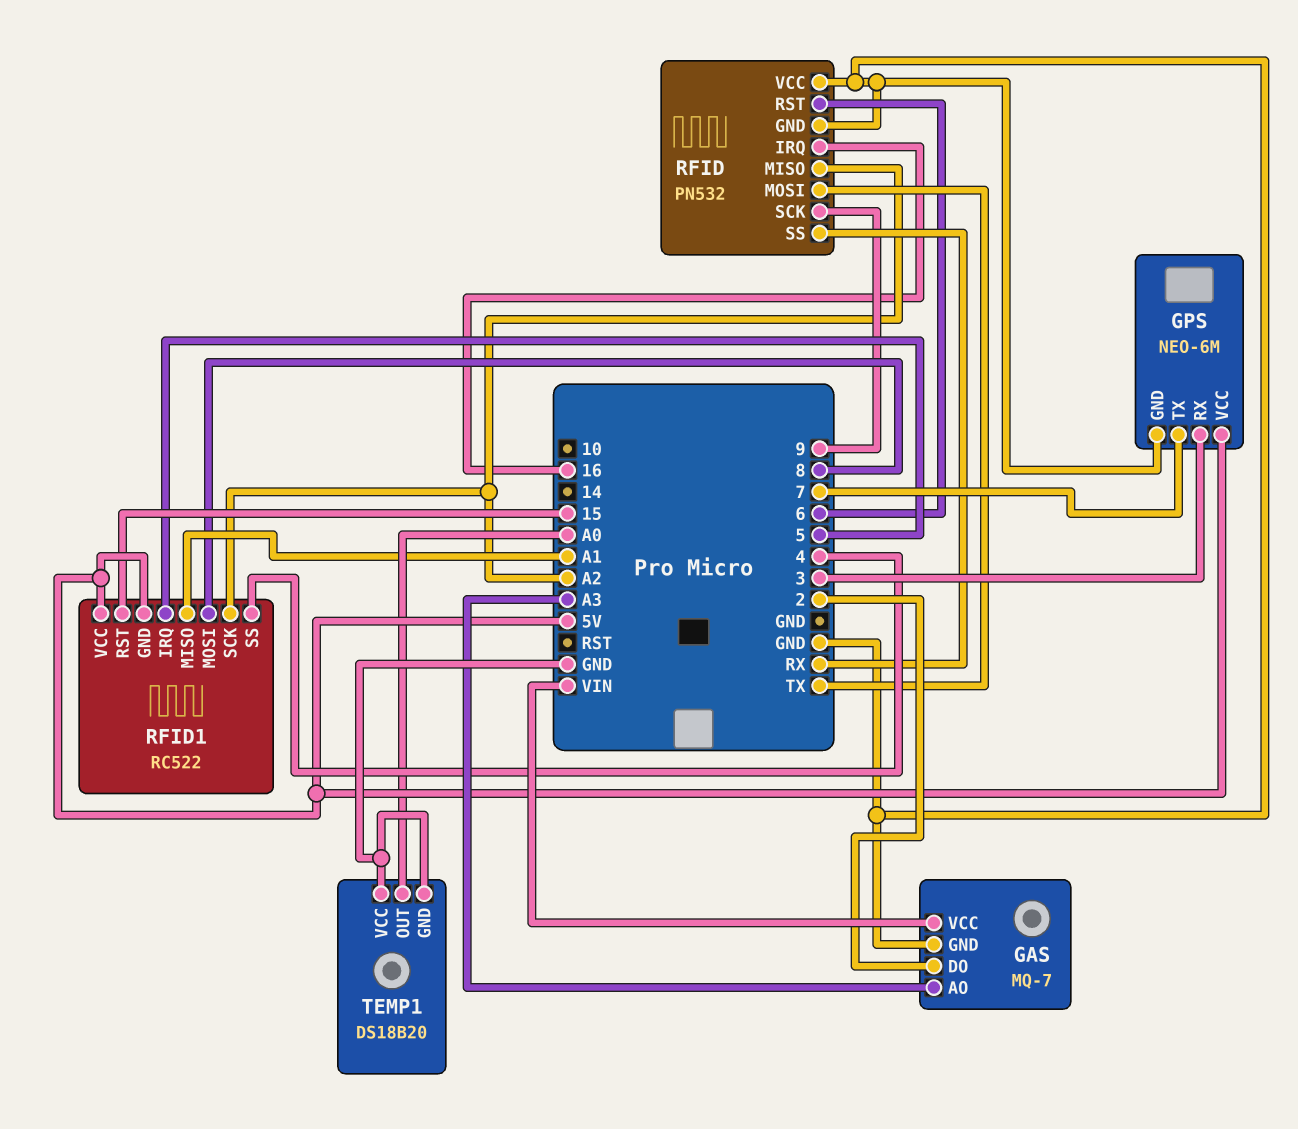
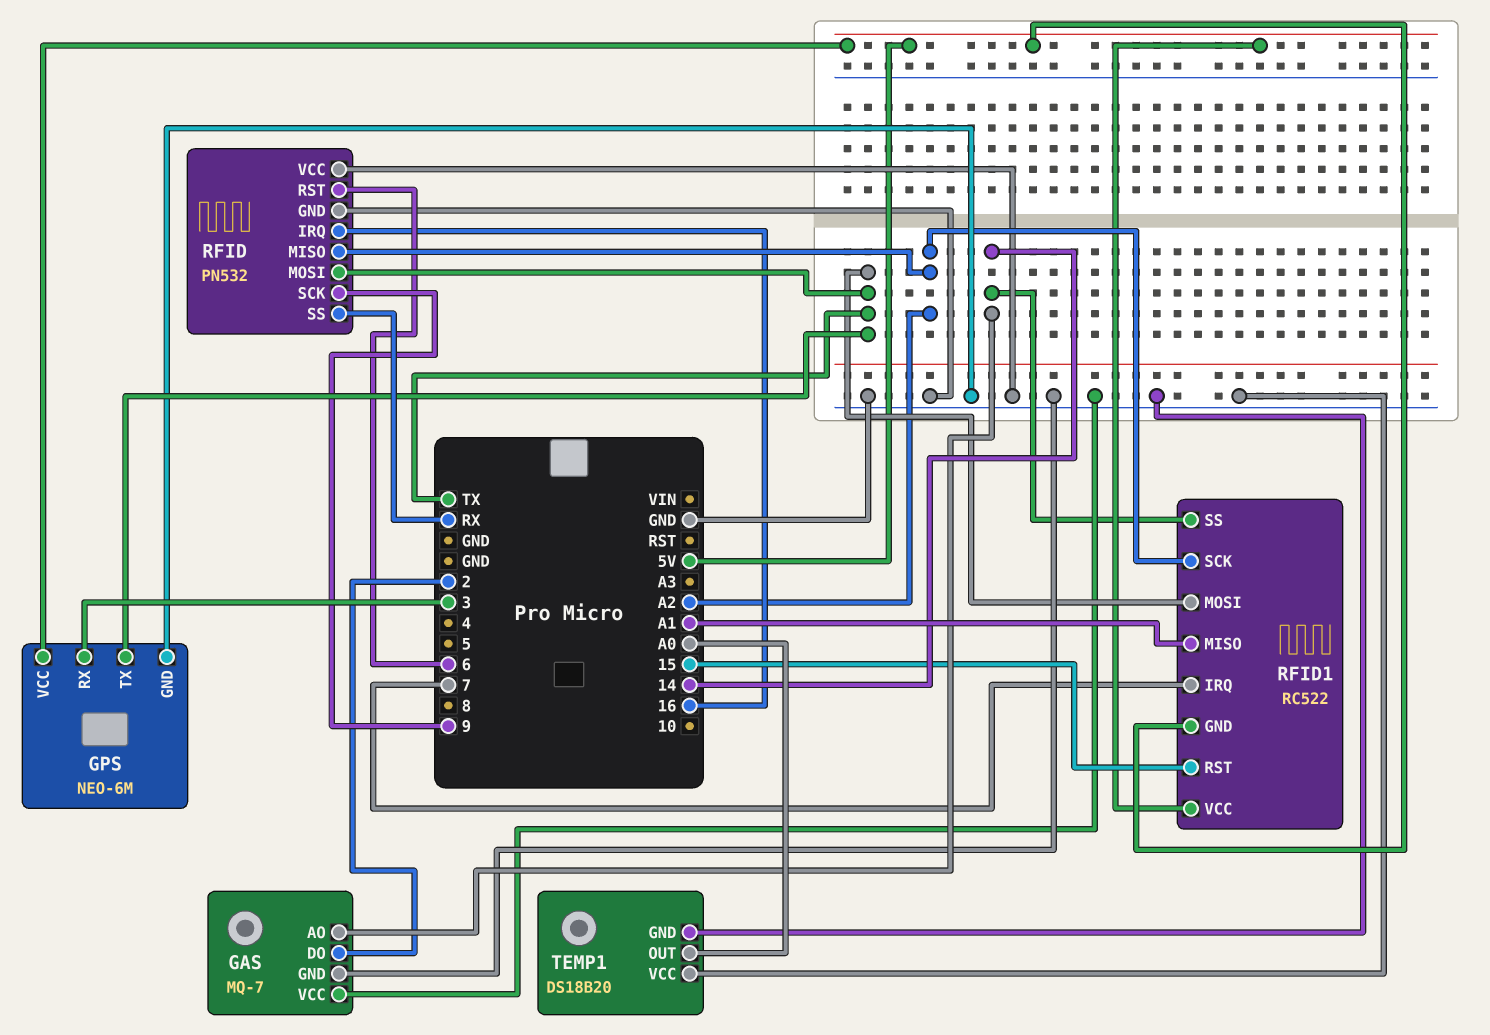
GAS pin AO: A3 -> 14
GAS pin VCC: VIN -> GND
GPS pin TX: 7 -> TX
RFID1 pin IRQ: 5 -> 7
RFID1 pin MOSI: 8 -> TX
RFID1 pin SS: 4 -> 14

